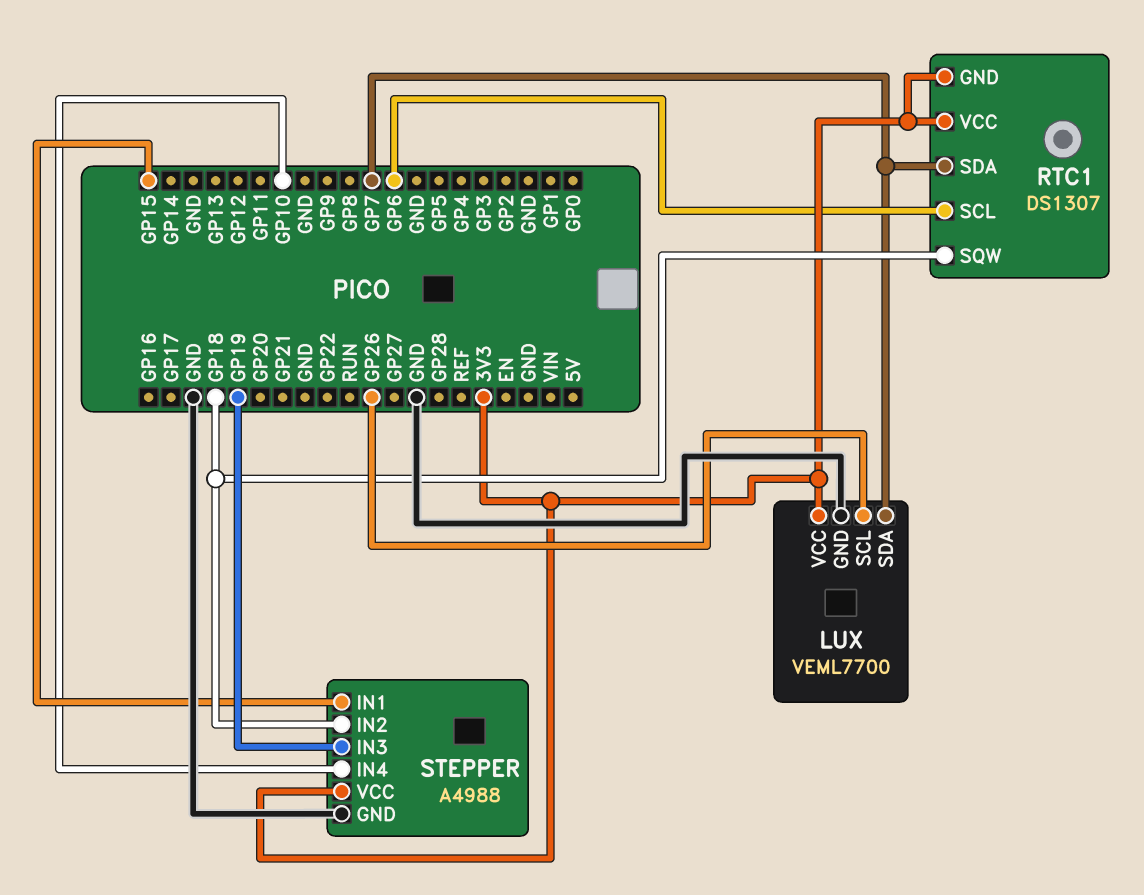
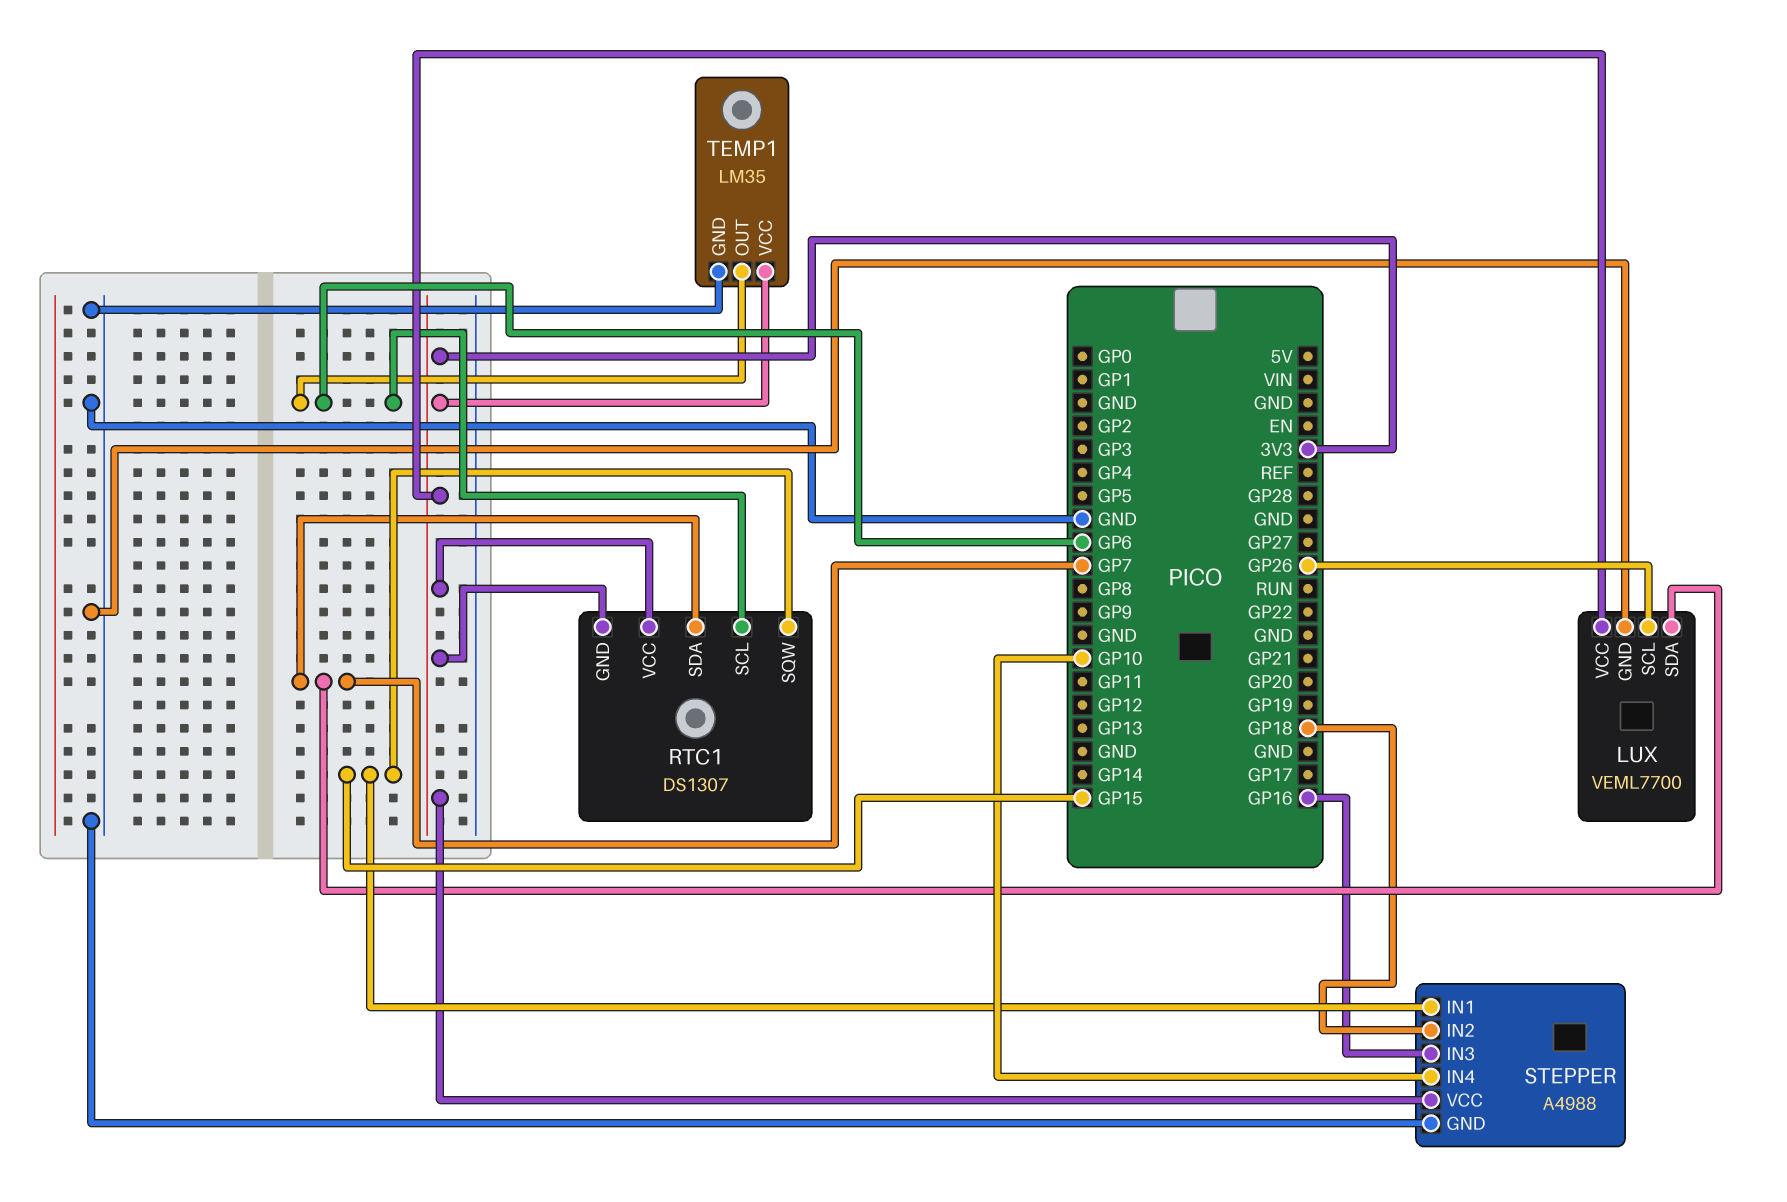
RTC1 pin SQW: GP18 -> GP15
STEPPER pin IN3: GP19 -> GP16
TEMP1: none -> LM35
TEMP1 pin GND: none -> GND
TEMP1 pin OUT: none -> GP6
TEMP1 pin VCC: none -> 3V3

